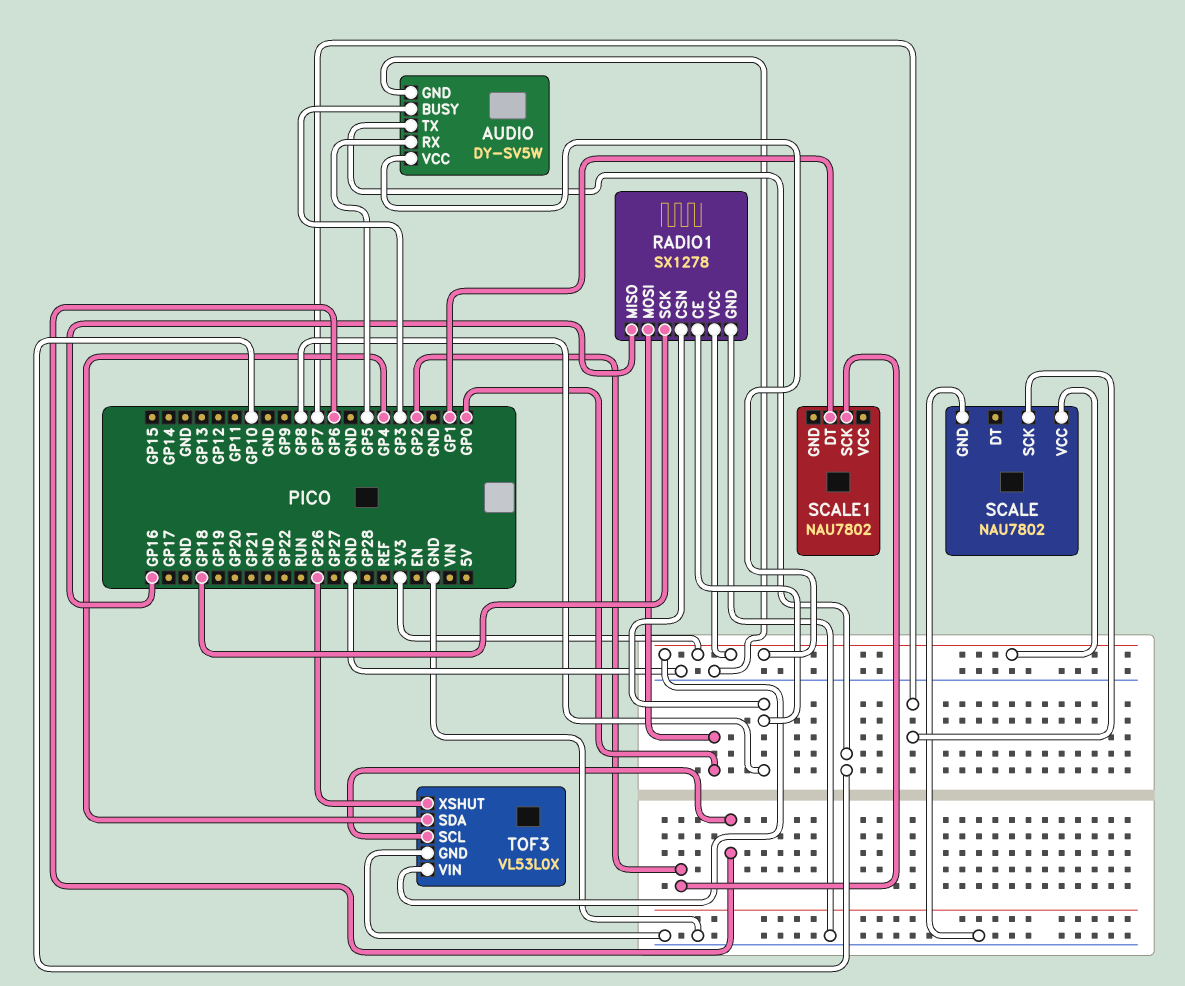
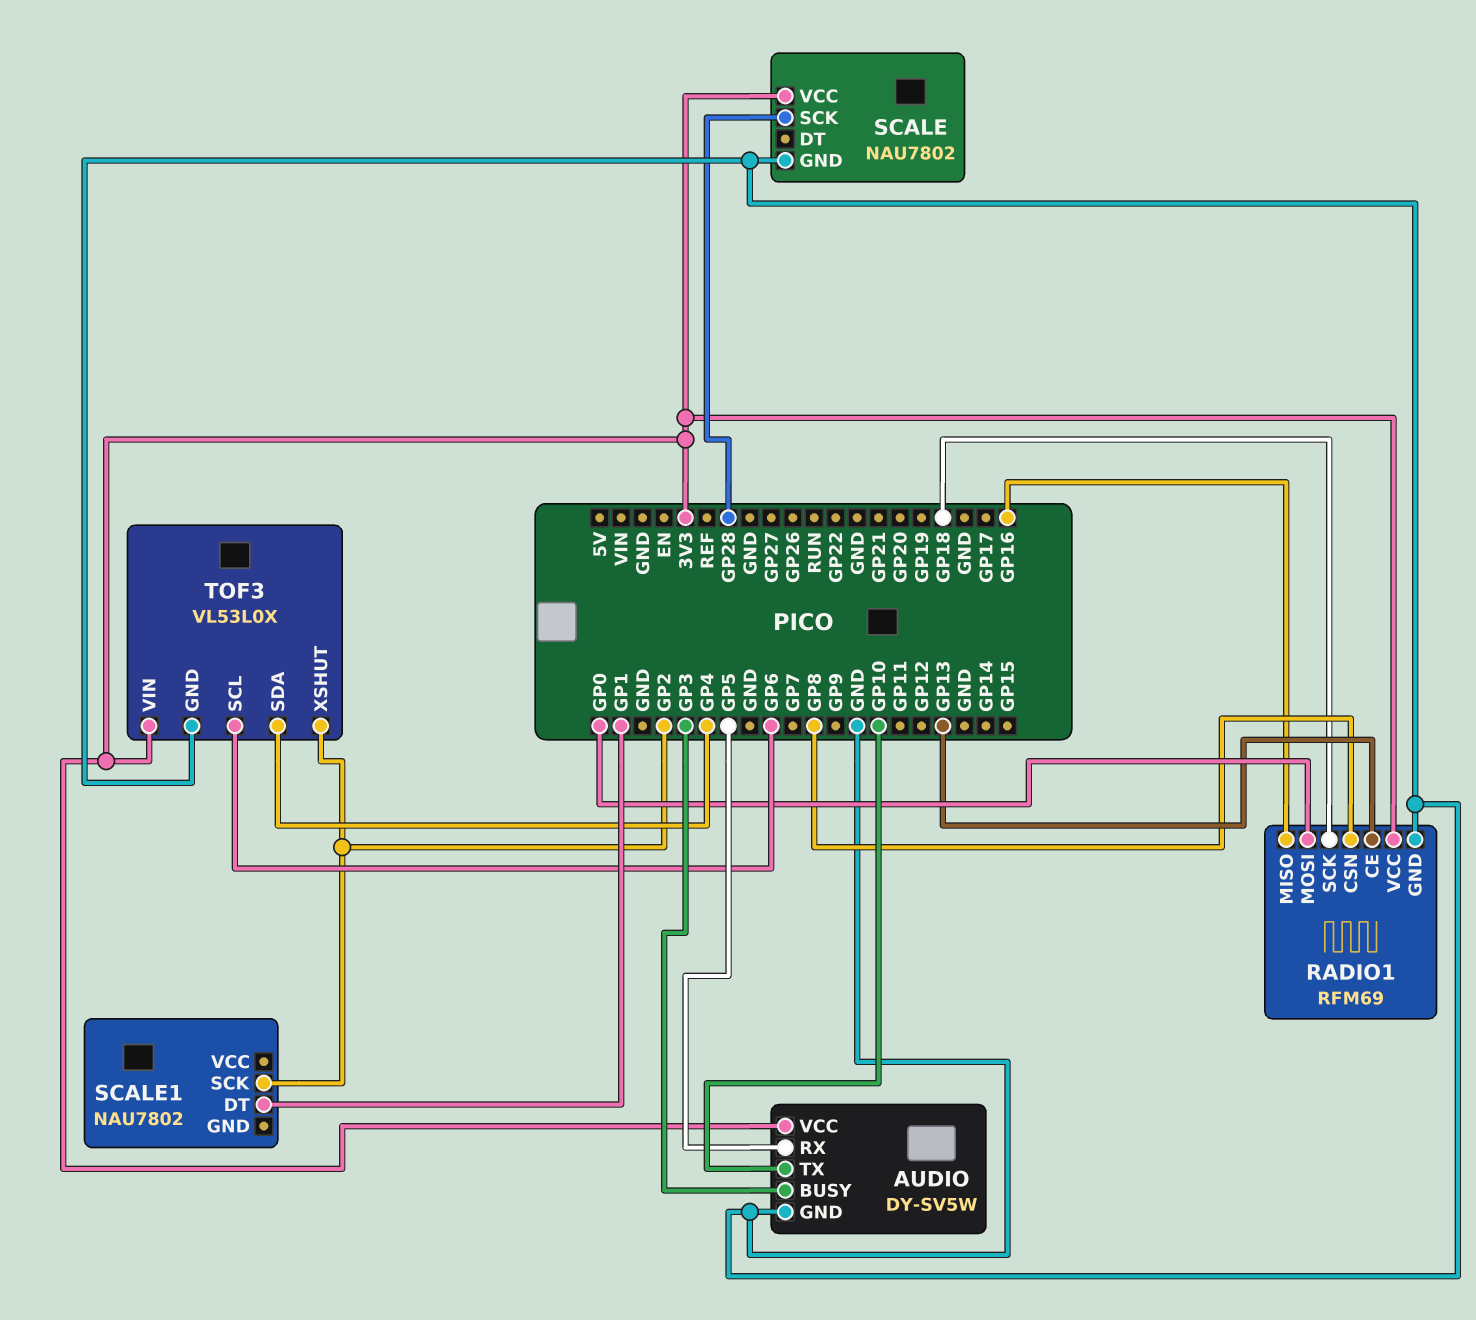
RADIO1: SX1278 -> RFM69
RADIO1 pin CE: GP8 -> GP13
SCALE pin SCK: GP7 -> GP28
TOF3 pin XSHUT: GP26 -> GP2

